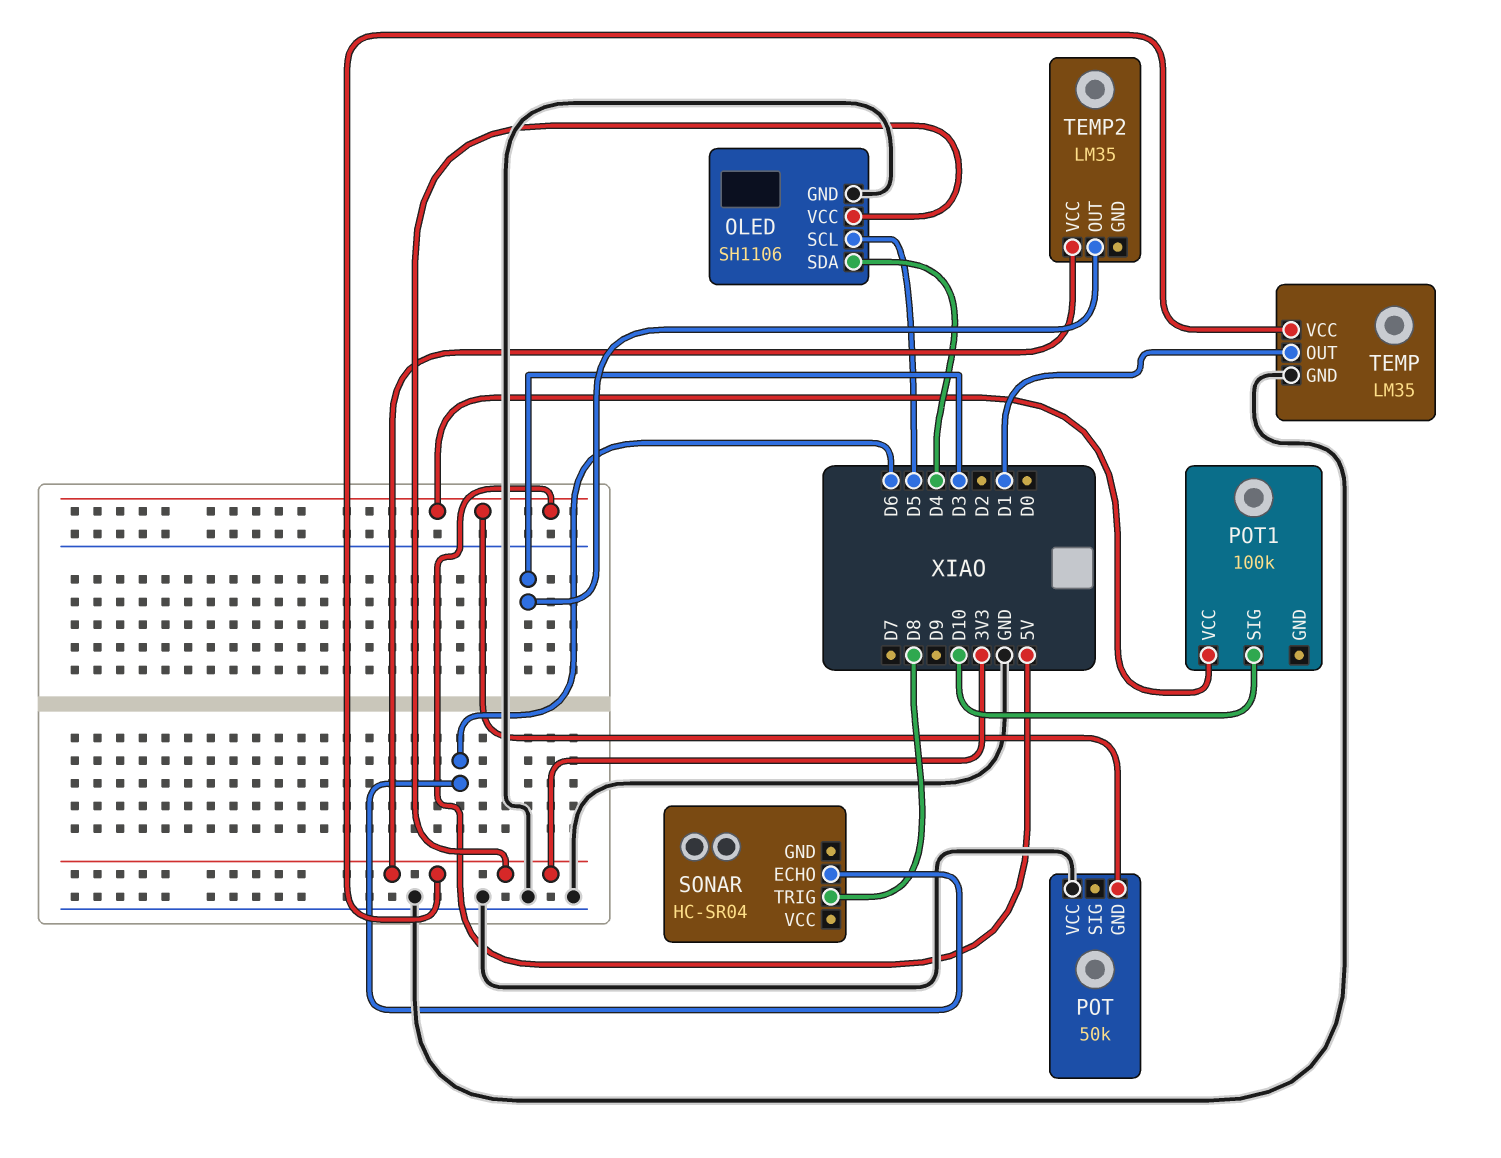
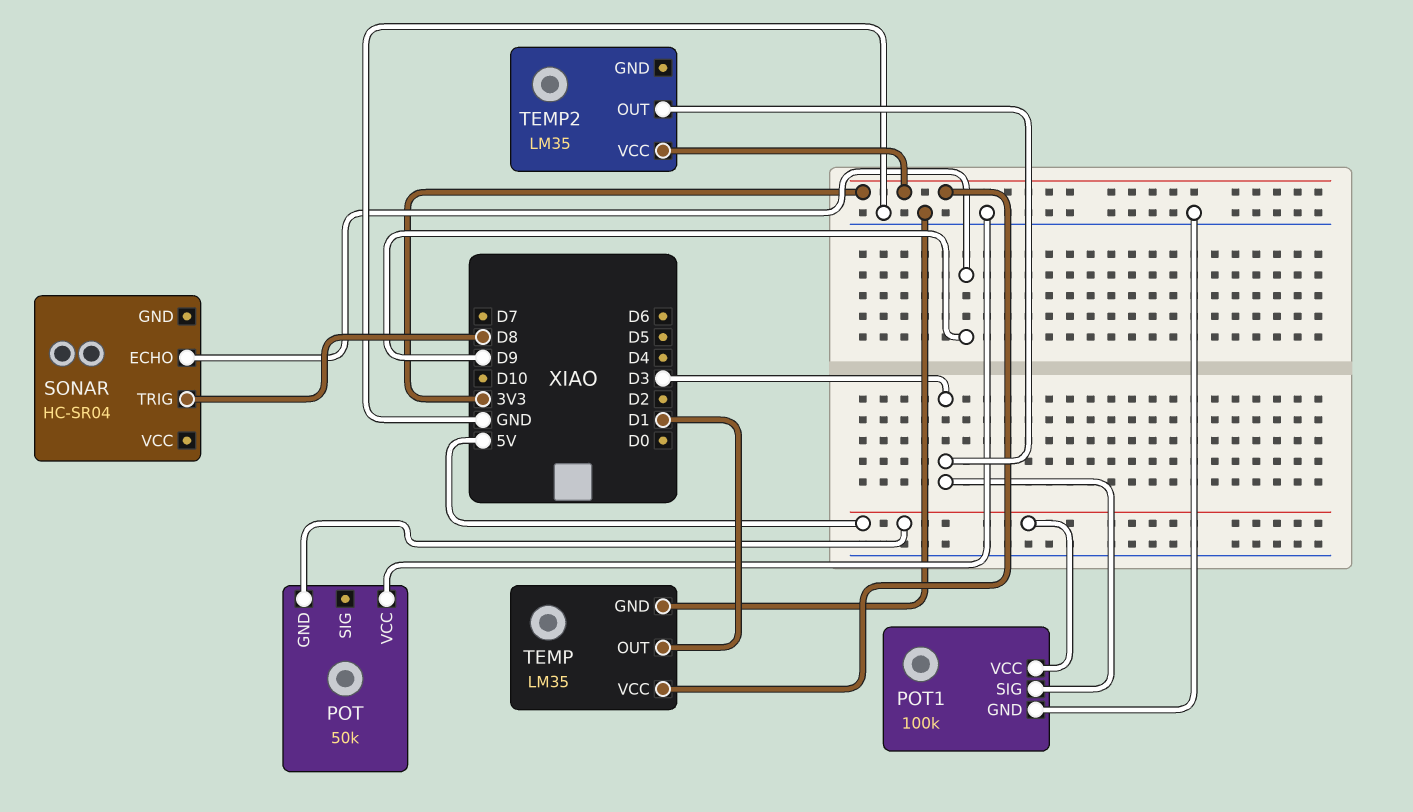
OLED: SH1106 -> none
OLED pin GND: GND -> none
OLED pin SCL: D5 -> none
OLED pin SDA: D4 -> none
OLED pin VCC: 3V3 -> none
POT1 pin GND: none -> GND
POT1 pin SIG: D10 -> D3
SONAR pin ECHO: D6 -> D9

